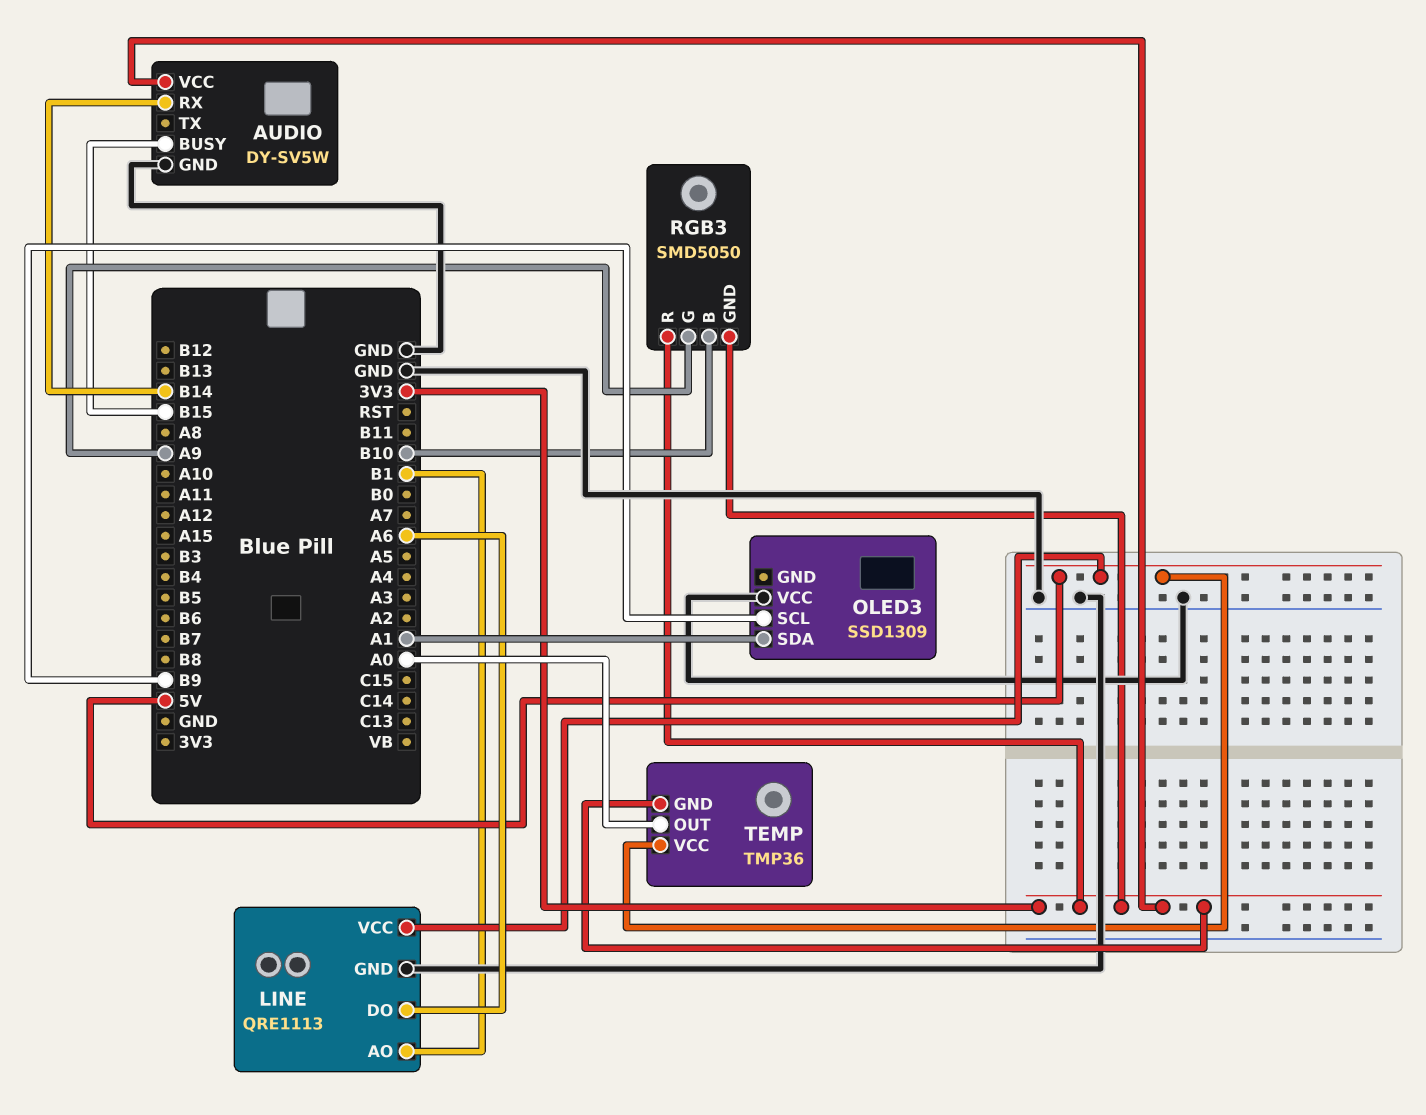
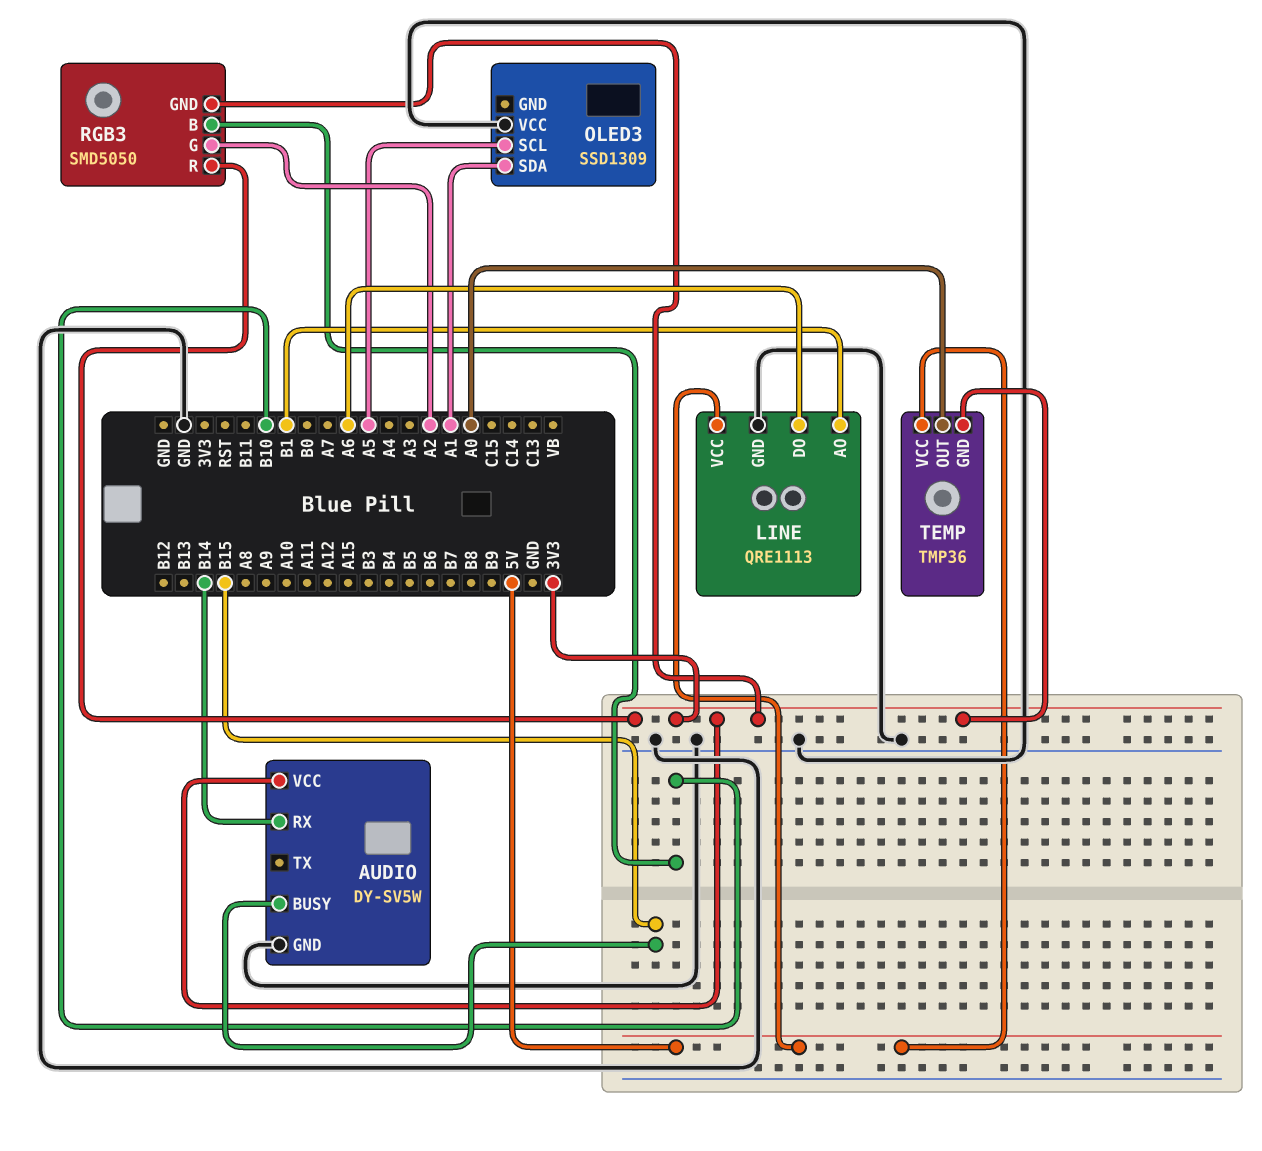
OLED3 pin SCL: B9 -> A5
RGB3 pin G: A9 -> A2

